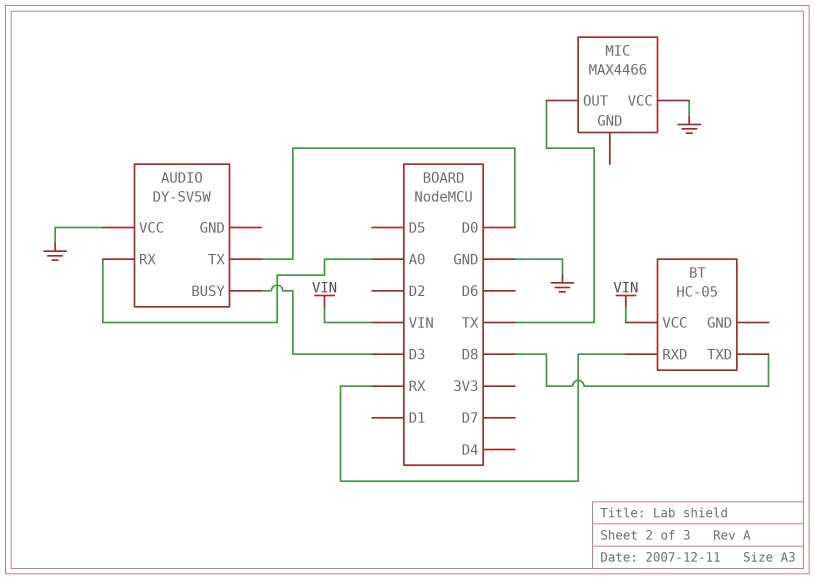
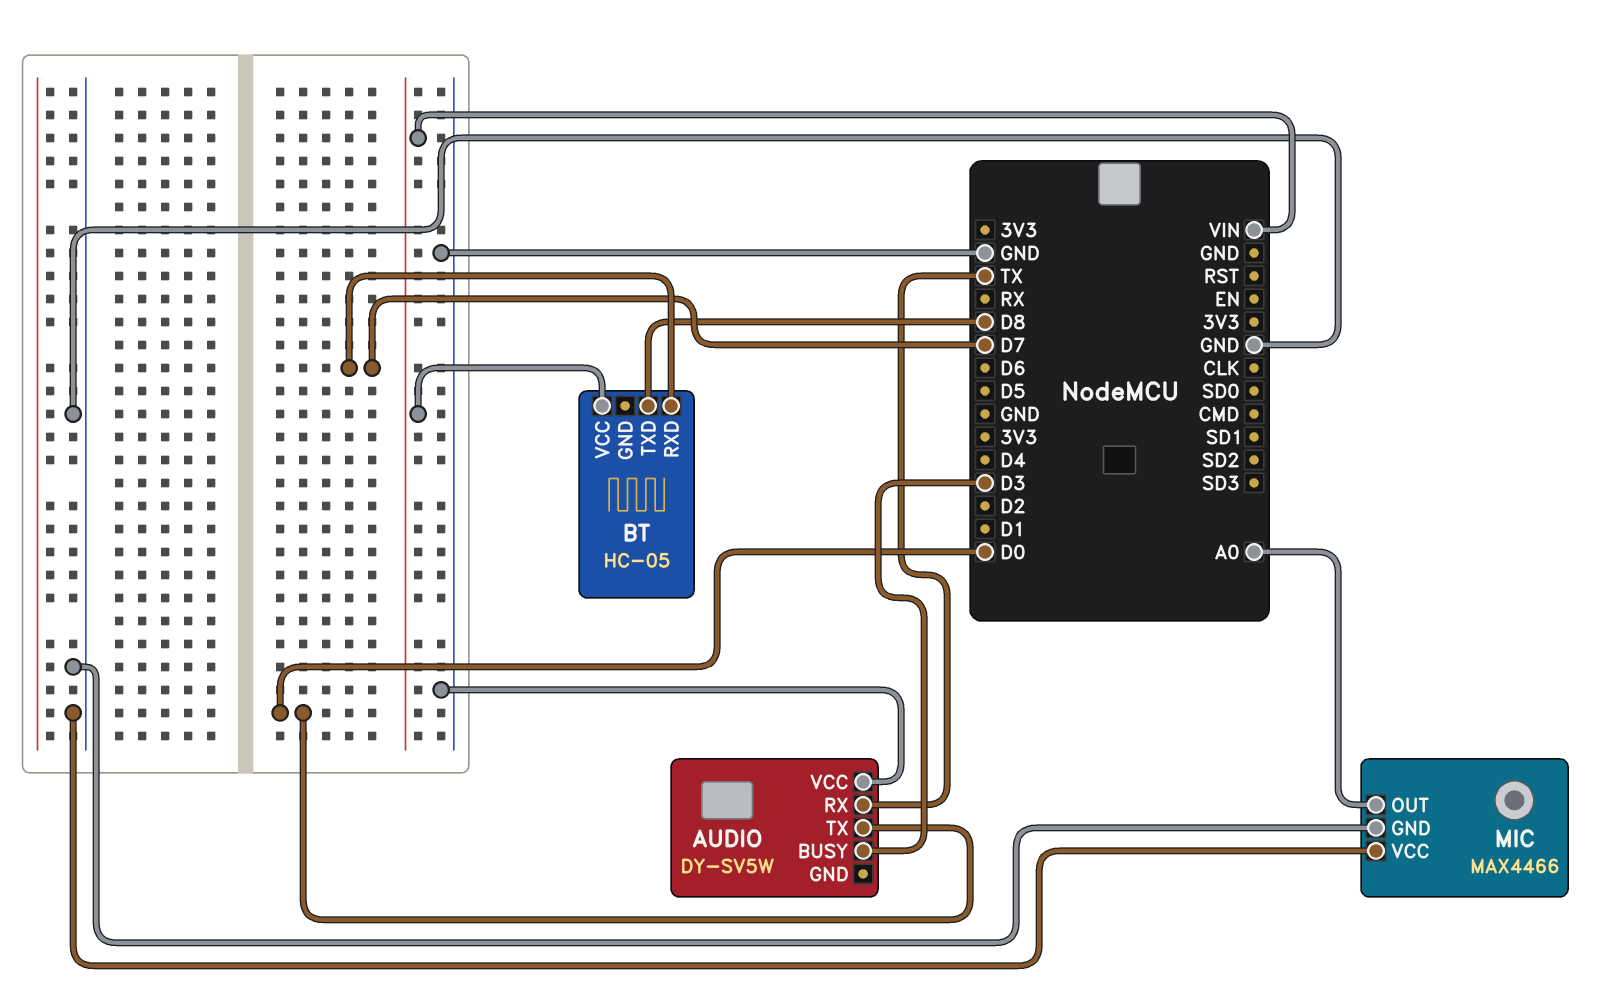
AUDIO pin RX: A0 -> TX
BT pin RXD: RX -> D7
MIC pin GND: none -> GND
MIC pin OUT: TX -> A0

